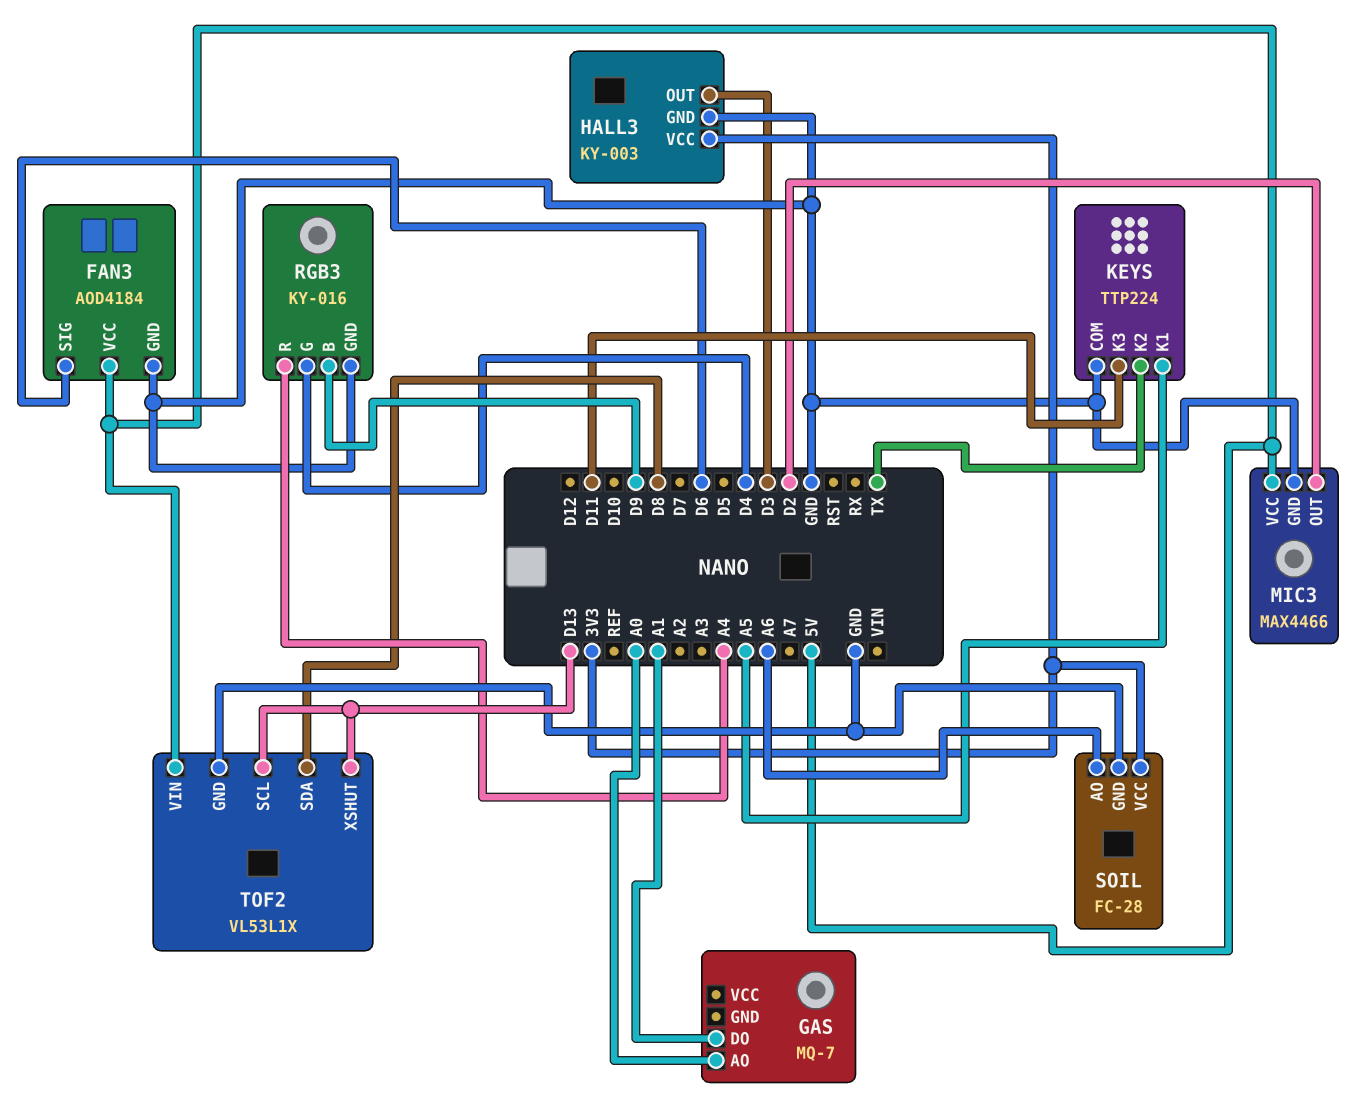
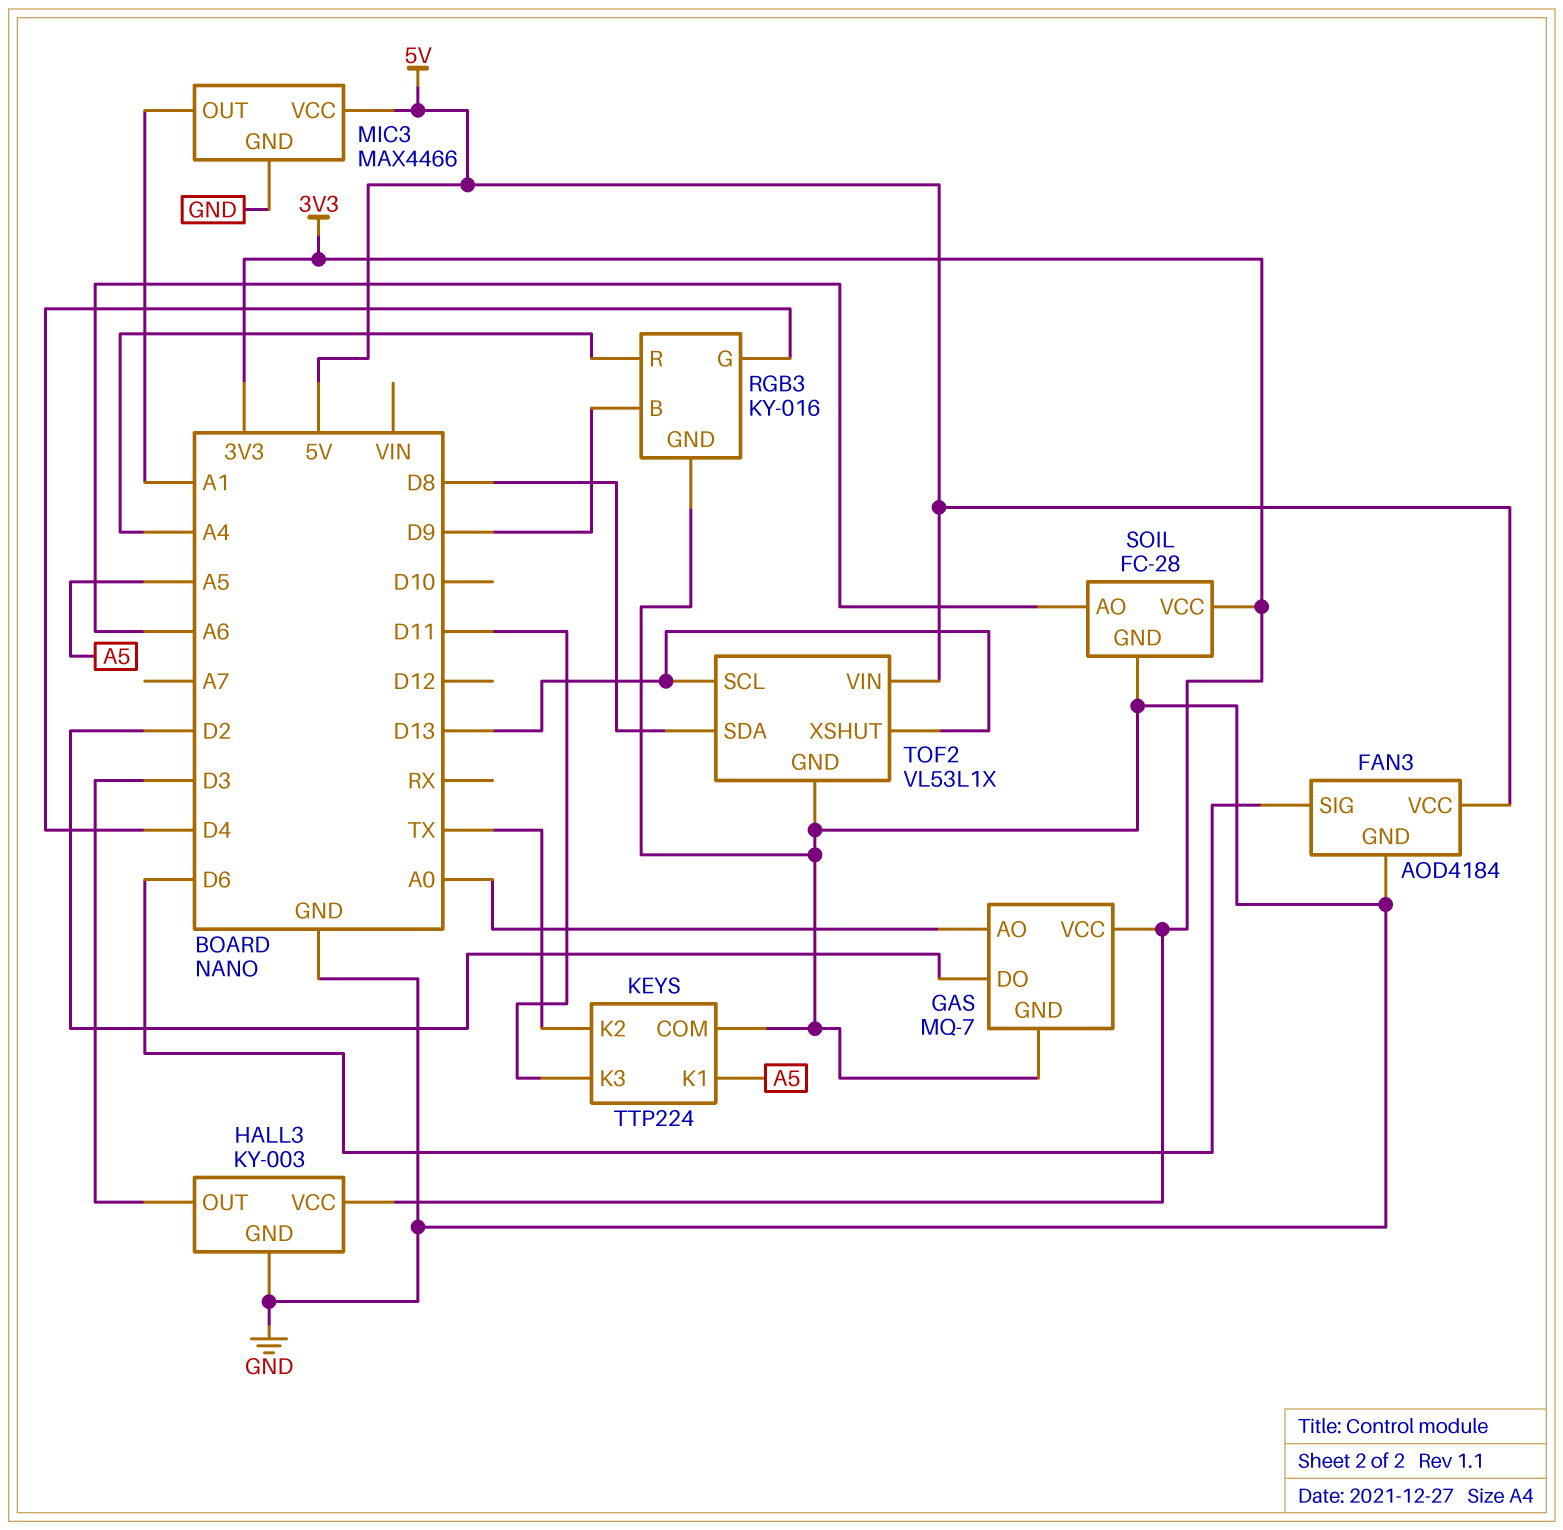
GAS pin DO: A1 -> D2
GAS pin GND: none -> GND
GAS pin VCC: none -> 3V3
MIC3 pin OUT: D2 -> A1

